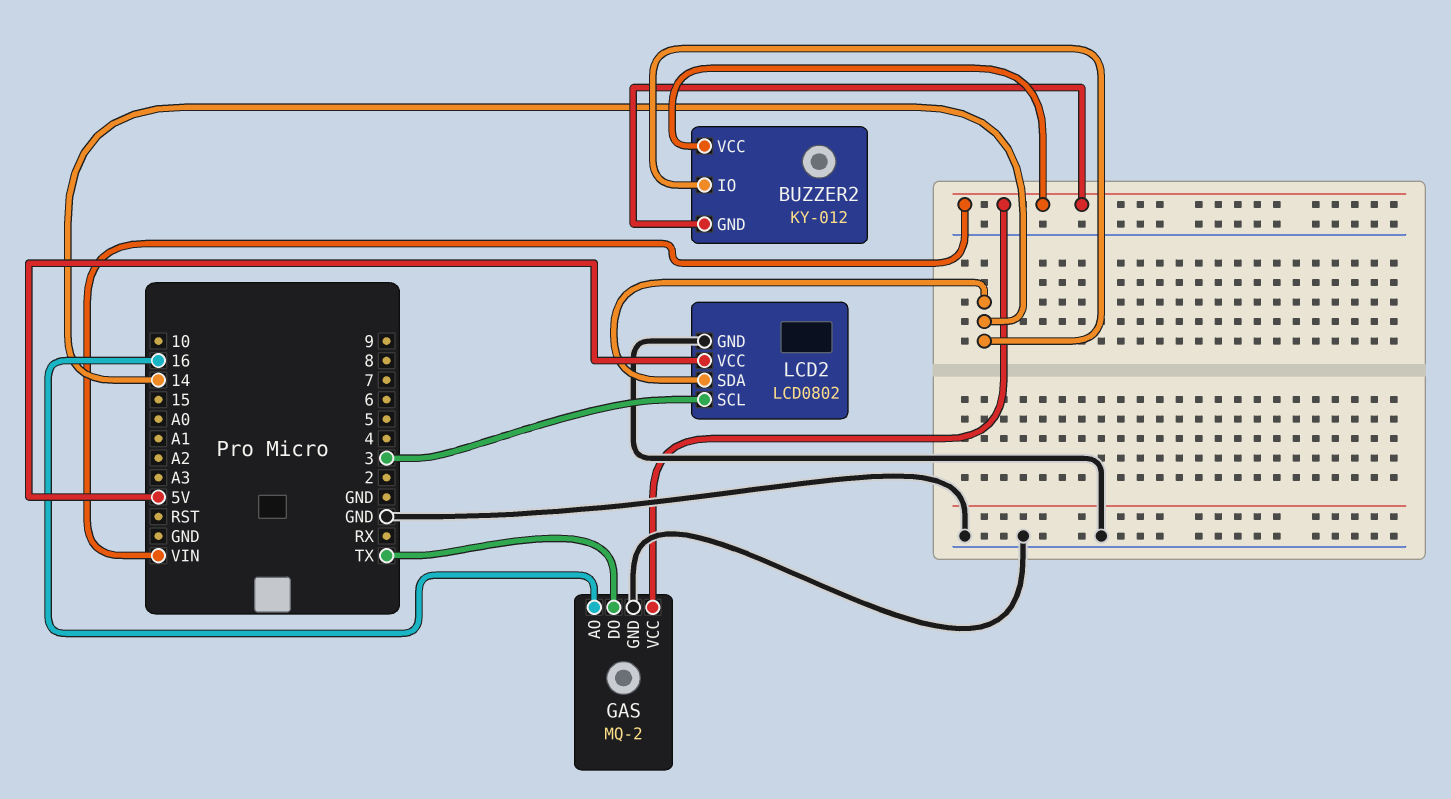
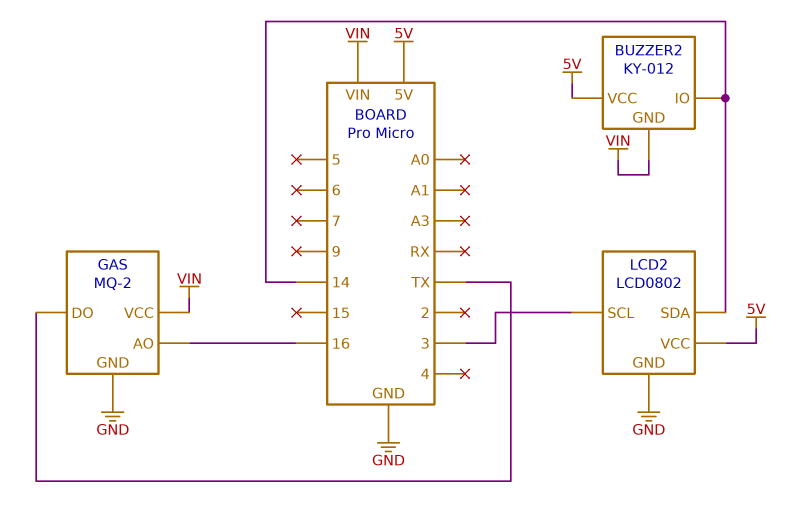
BUZZER2 pin VCC: VIN -> 5V

